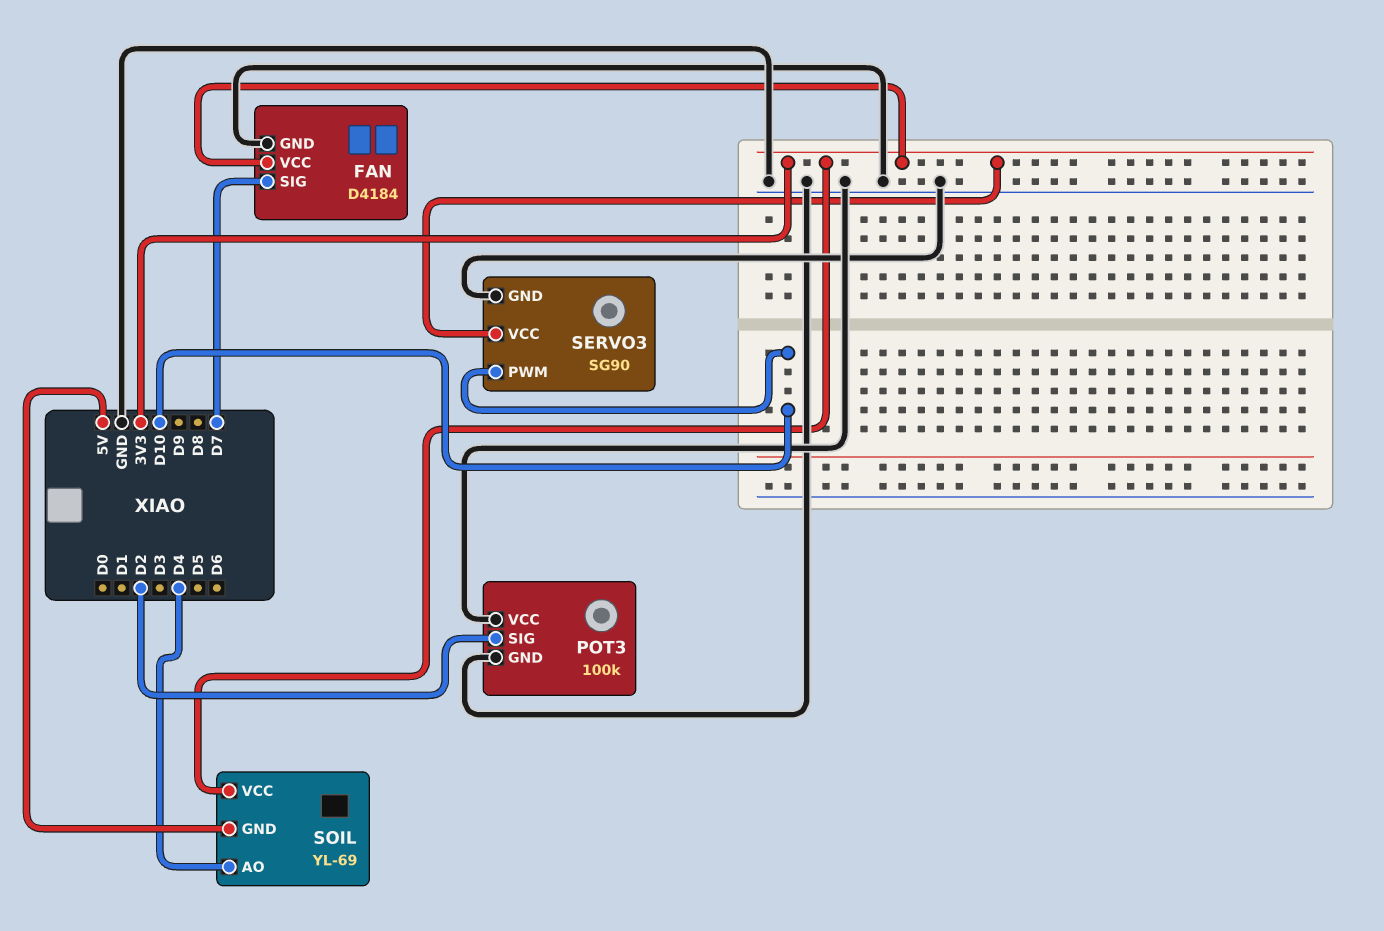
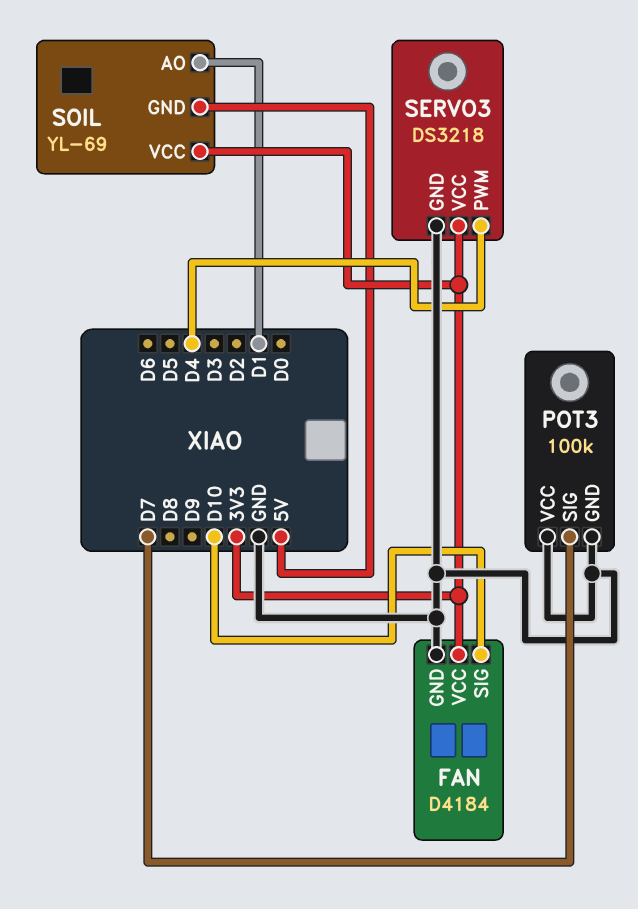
FAN pin SIG: D7 -> D10
POT3 pin SIG: D2 -> D7
SERVO3: SG90 -> DS3218
SERVO3 pin PWM: D10 -> D4
SOIL pin AO: D4 -> D1

